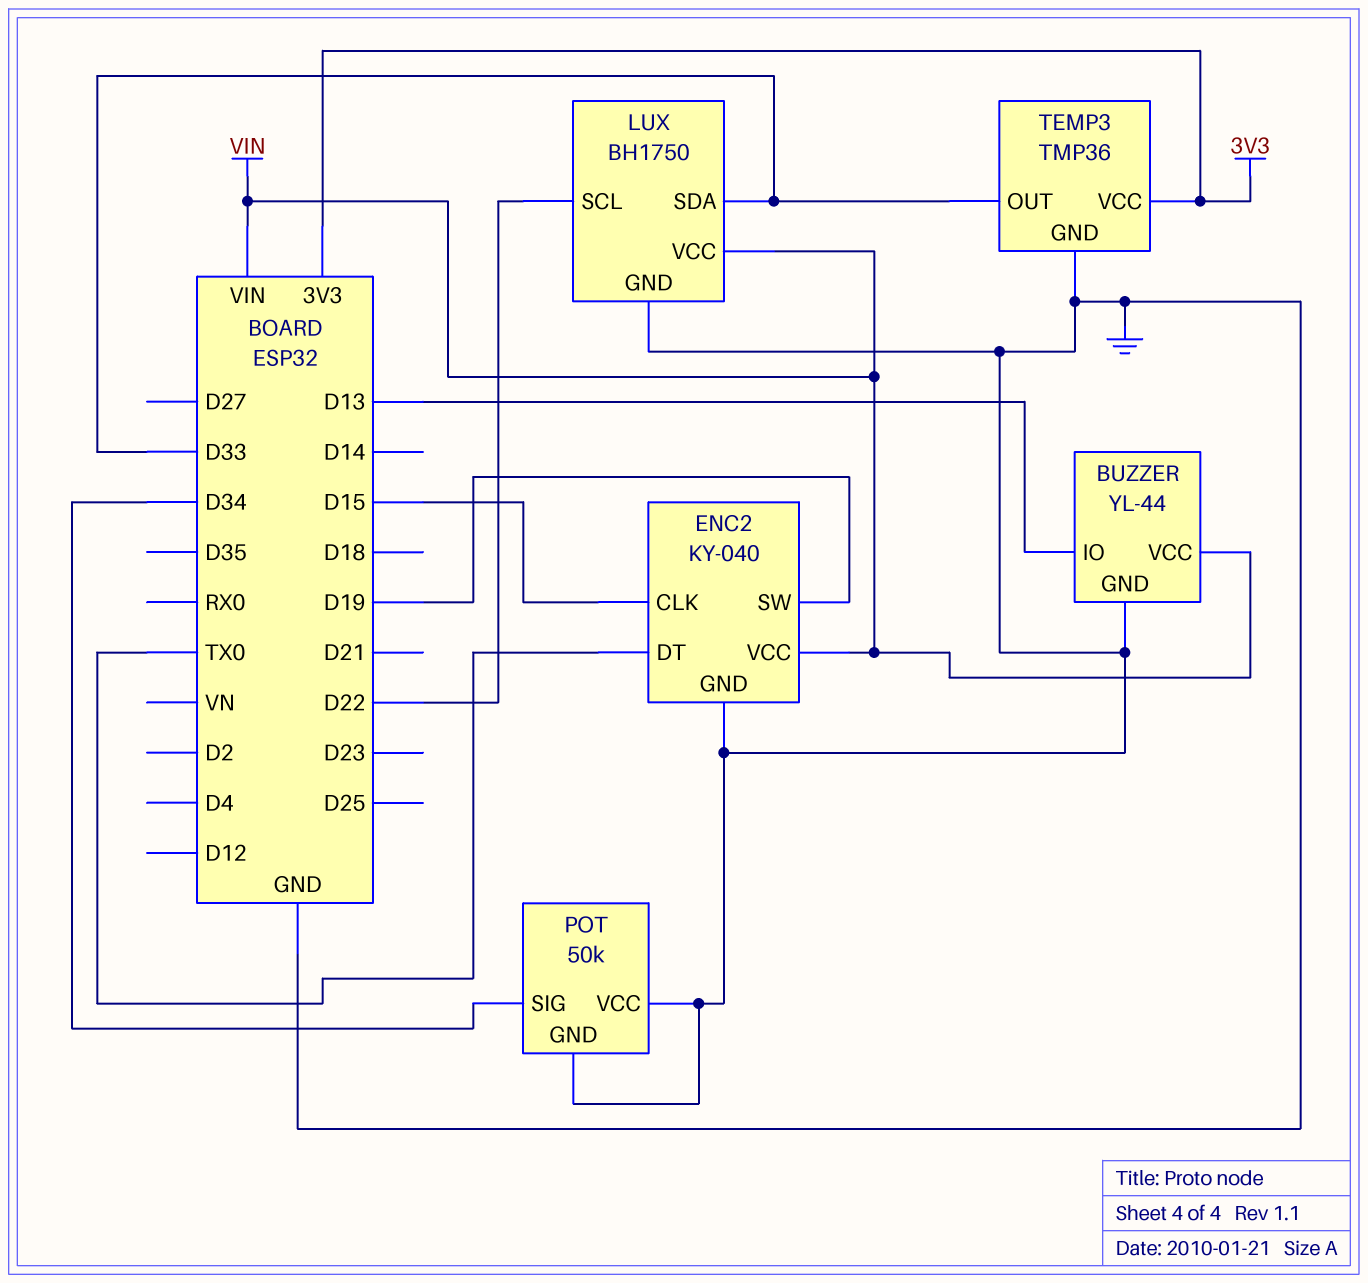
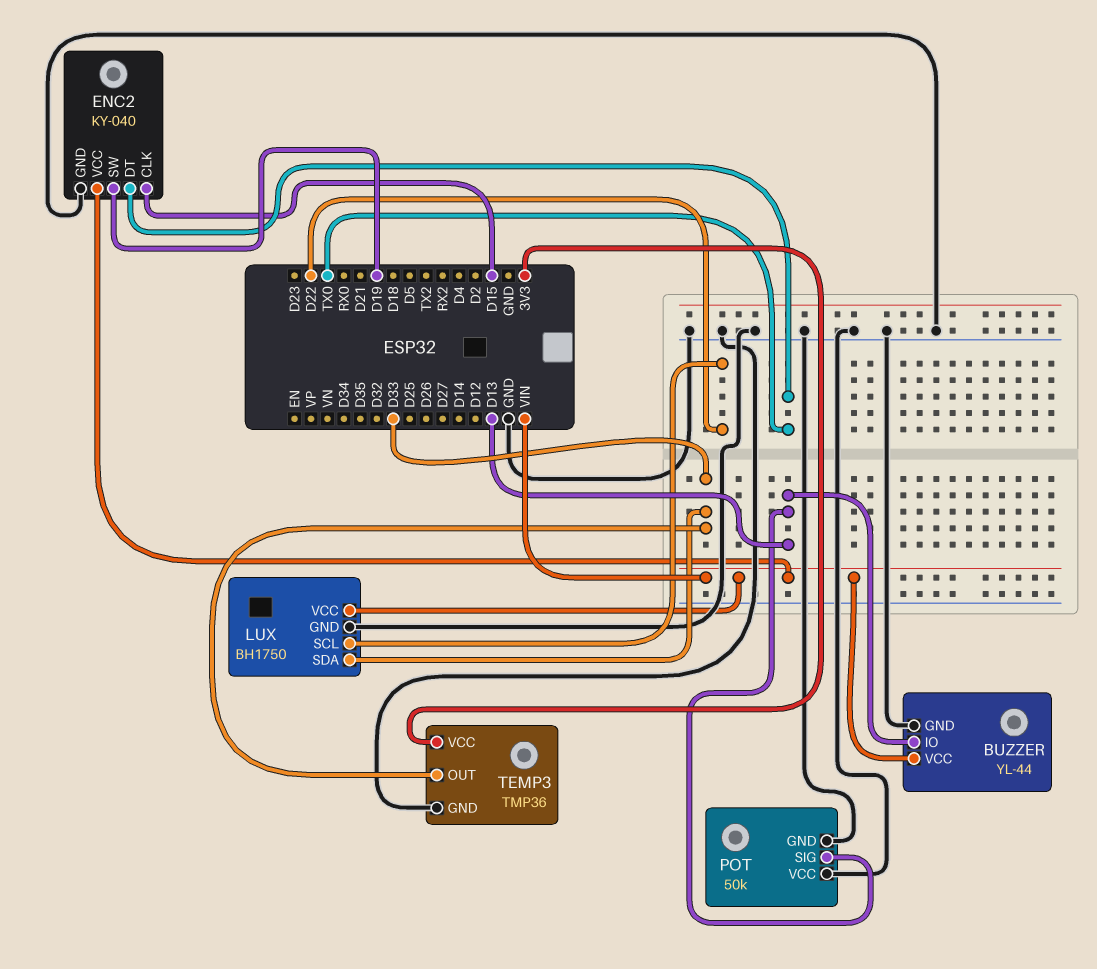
POT pin SIG: D34 -> D13

